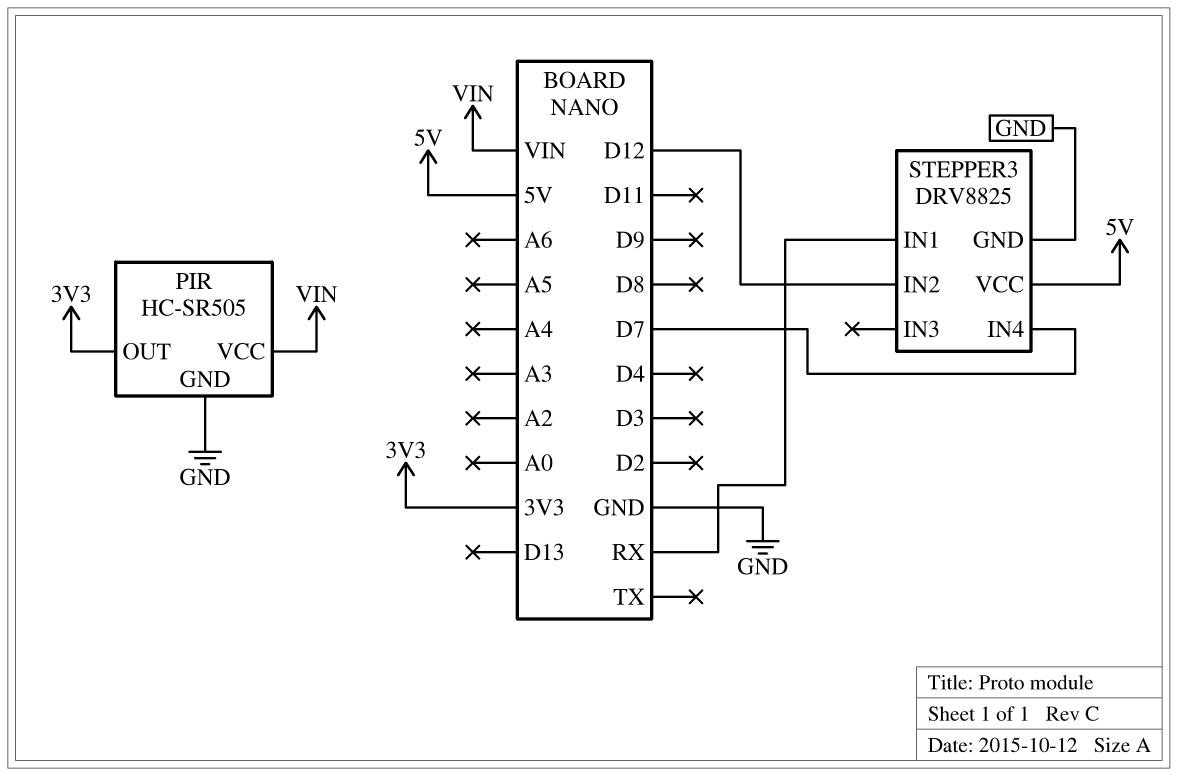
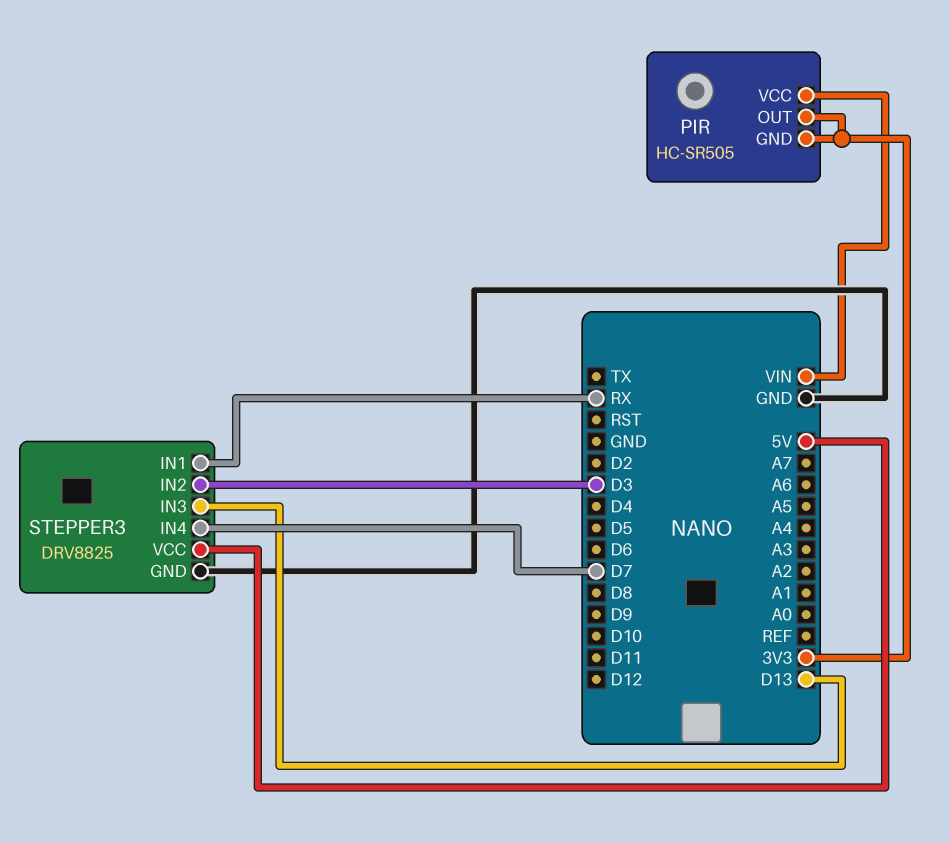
PIR pin GND: GND -> 3V3
STEPPER3 pin IN2: D12 -> D3
STEPPER3 pin IN3: none -> D13

